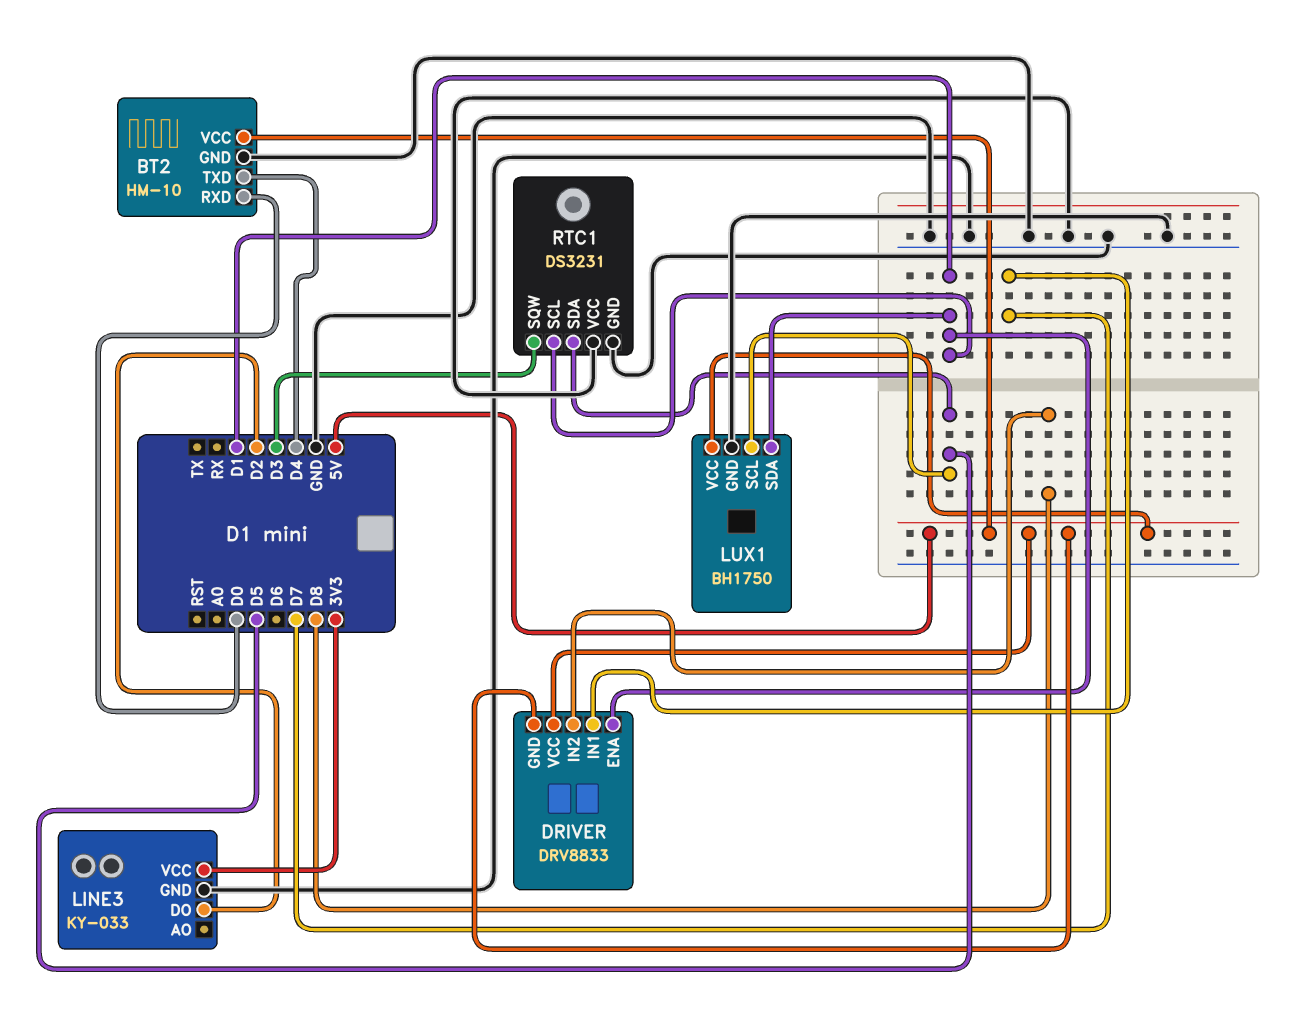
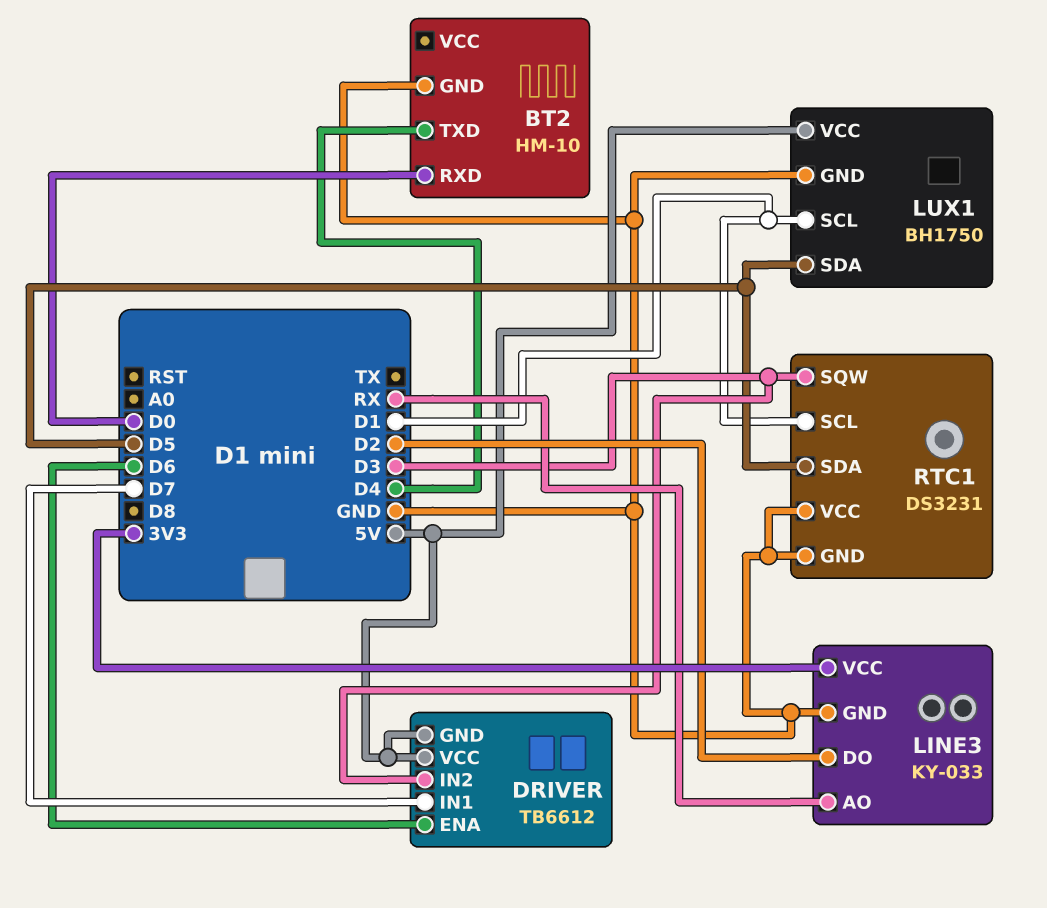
BT2 pin VCC: 5V -> none
DRIVER: DRV8833 -> TB6612
DRIVER pin ENA: D1 -> D6
DRIVER pin IN2: D8 -> D3
LINE3 pin AO: none -> RX
LUX1 pin SCL: D5 -> D1
LUX1 pin SDA: D1 -> D5

